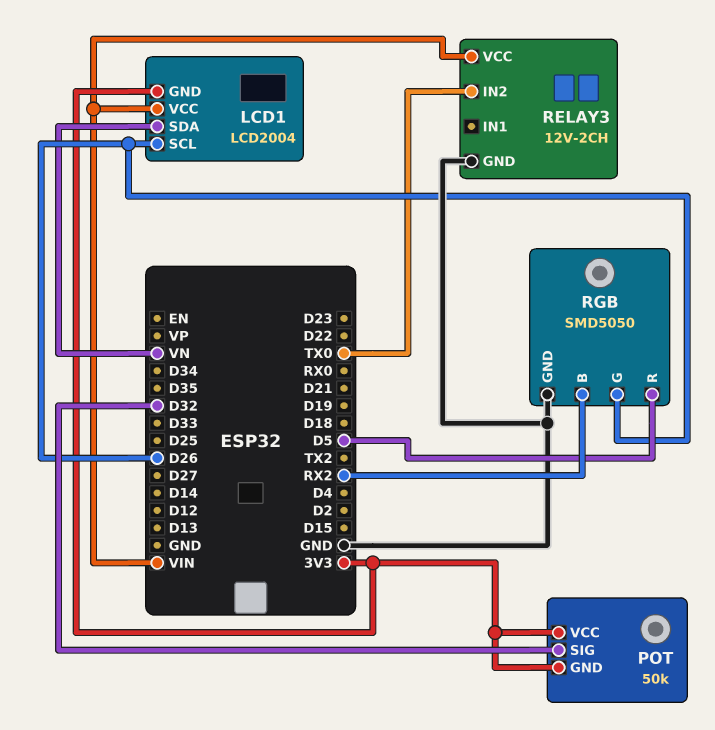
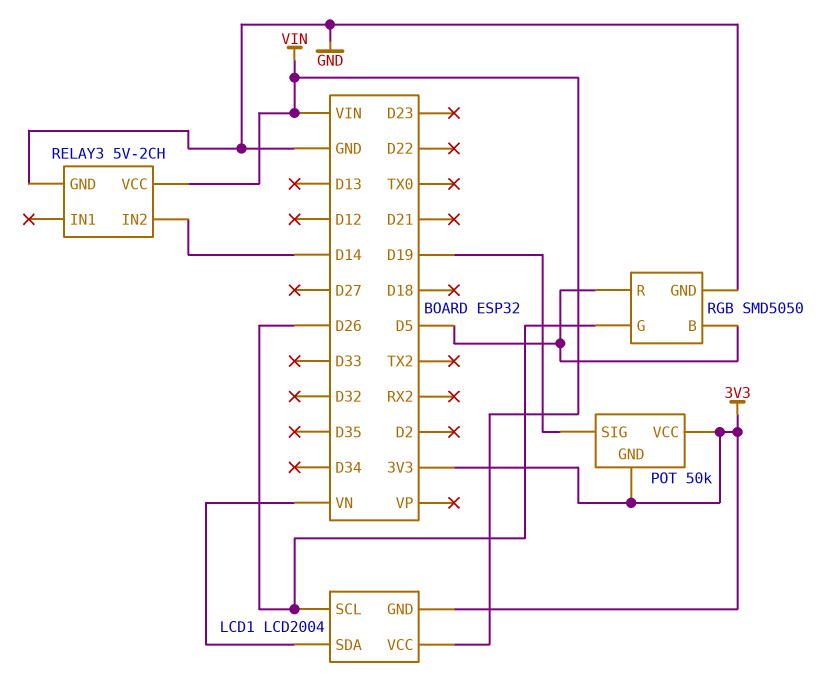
POT pin SIG: D32 -> D19
RELAY3: 12V-2CH -> 5V-2CH
RELAY3 pin IN2: TX0 -> D14
RGB pin B: RX2 -> D5

